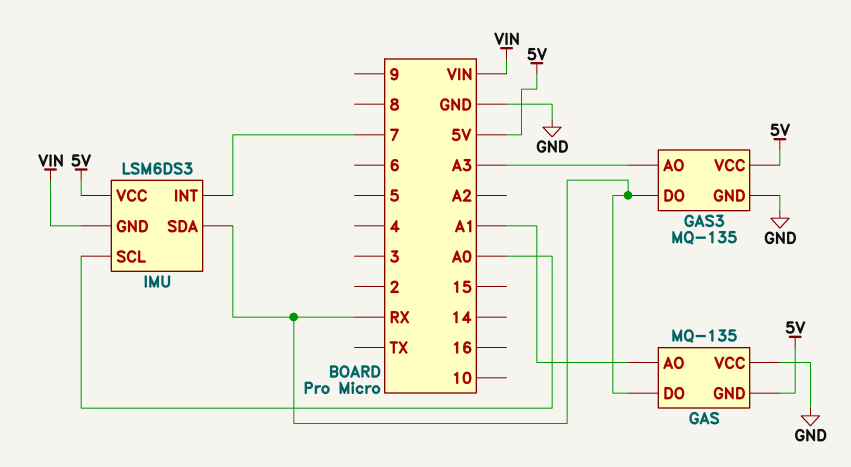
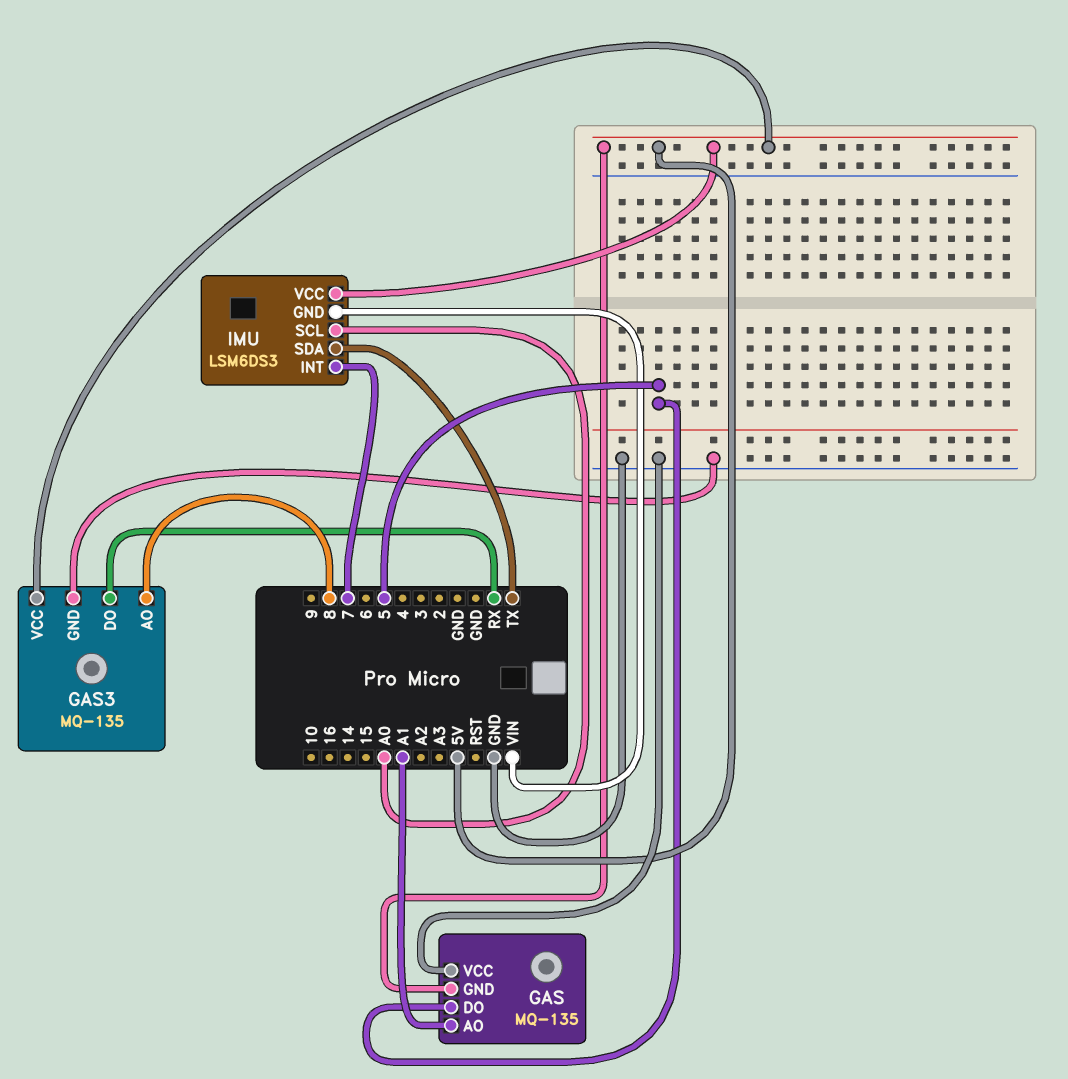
GAS pin DO: RX -> 5
GAS3 pin AO: A3 -> 8
IMU pin SDA: RX -> TX

